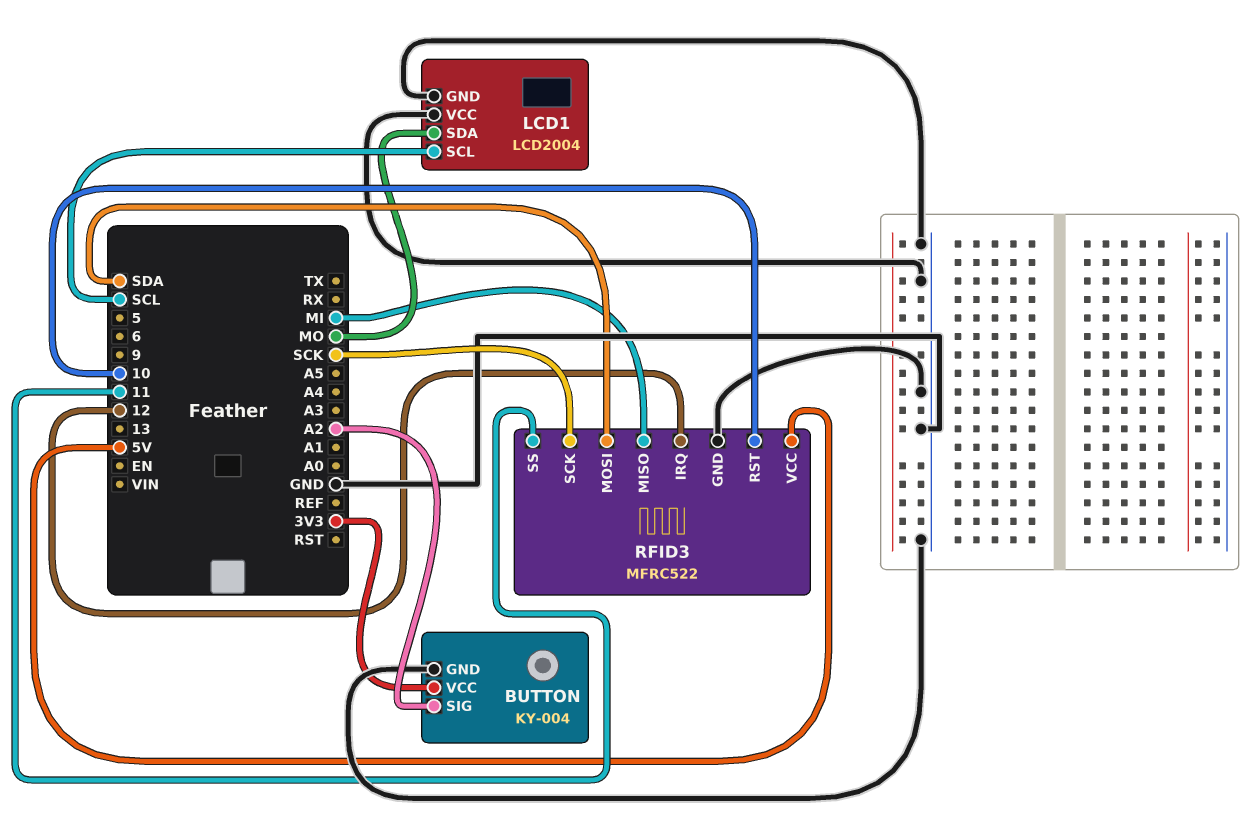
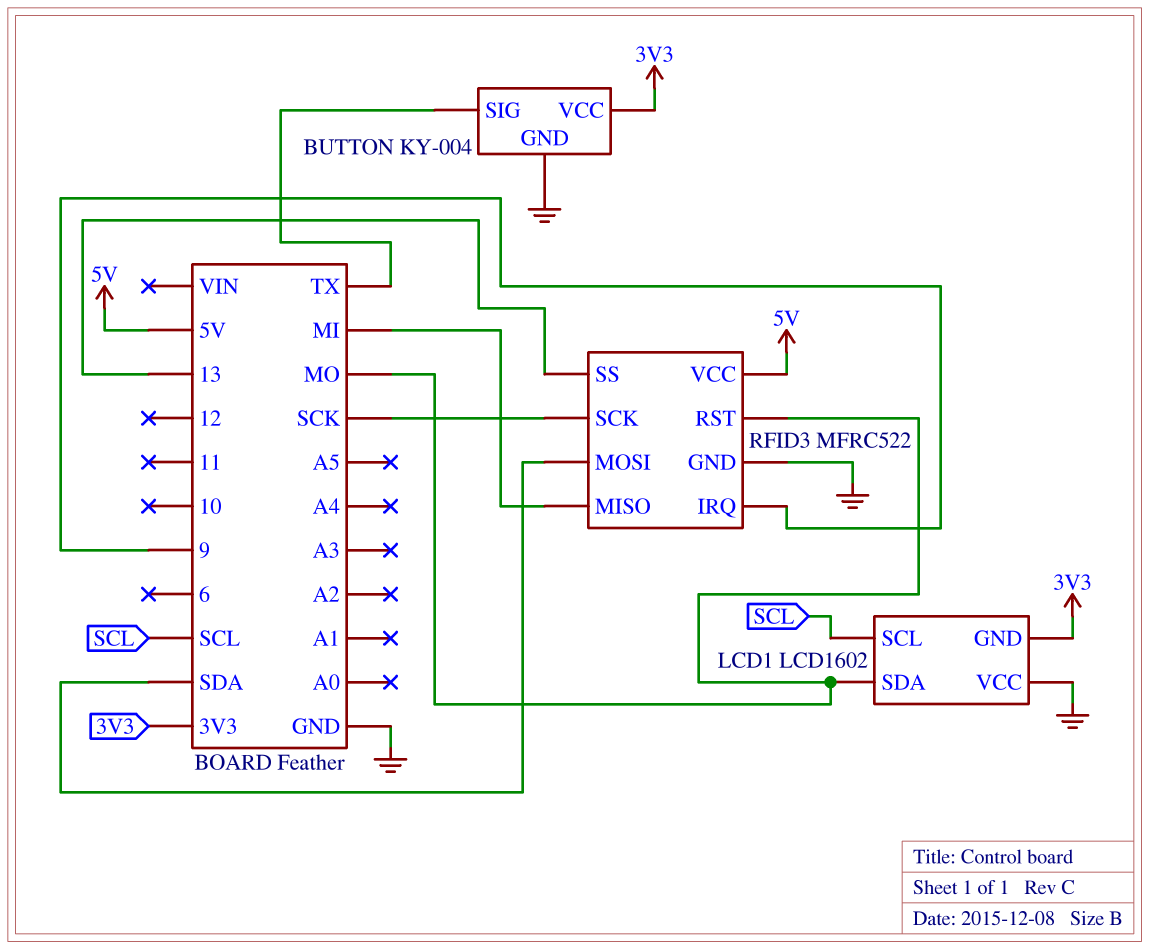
BUTTON pin SIG: A2 -> TX
LCD1: LCD2004 -> LCD1602
LCD1 pin GND: GND -> 3V3
RFID3 pin IRQ: 12 -> 9
RFID3 pin RST: 10 -> MO
RFID3 pin SS: 11 -> 13

